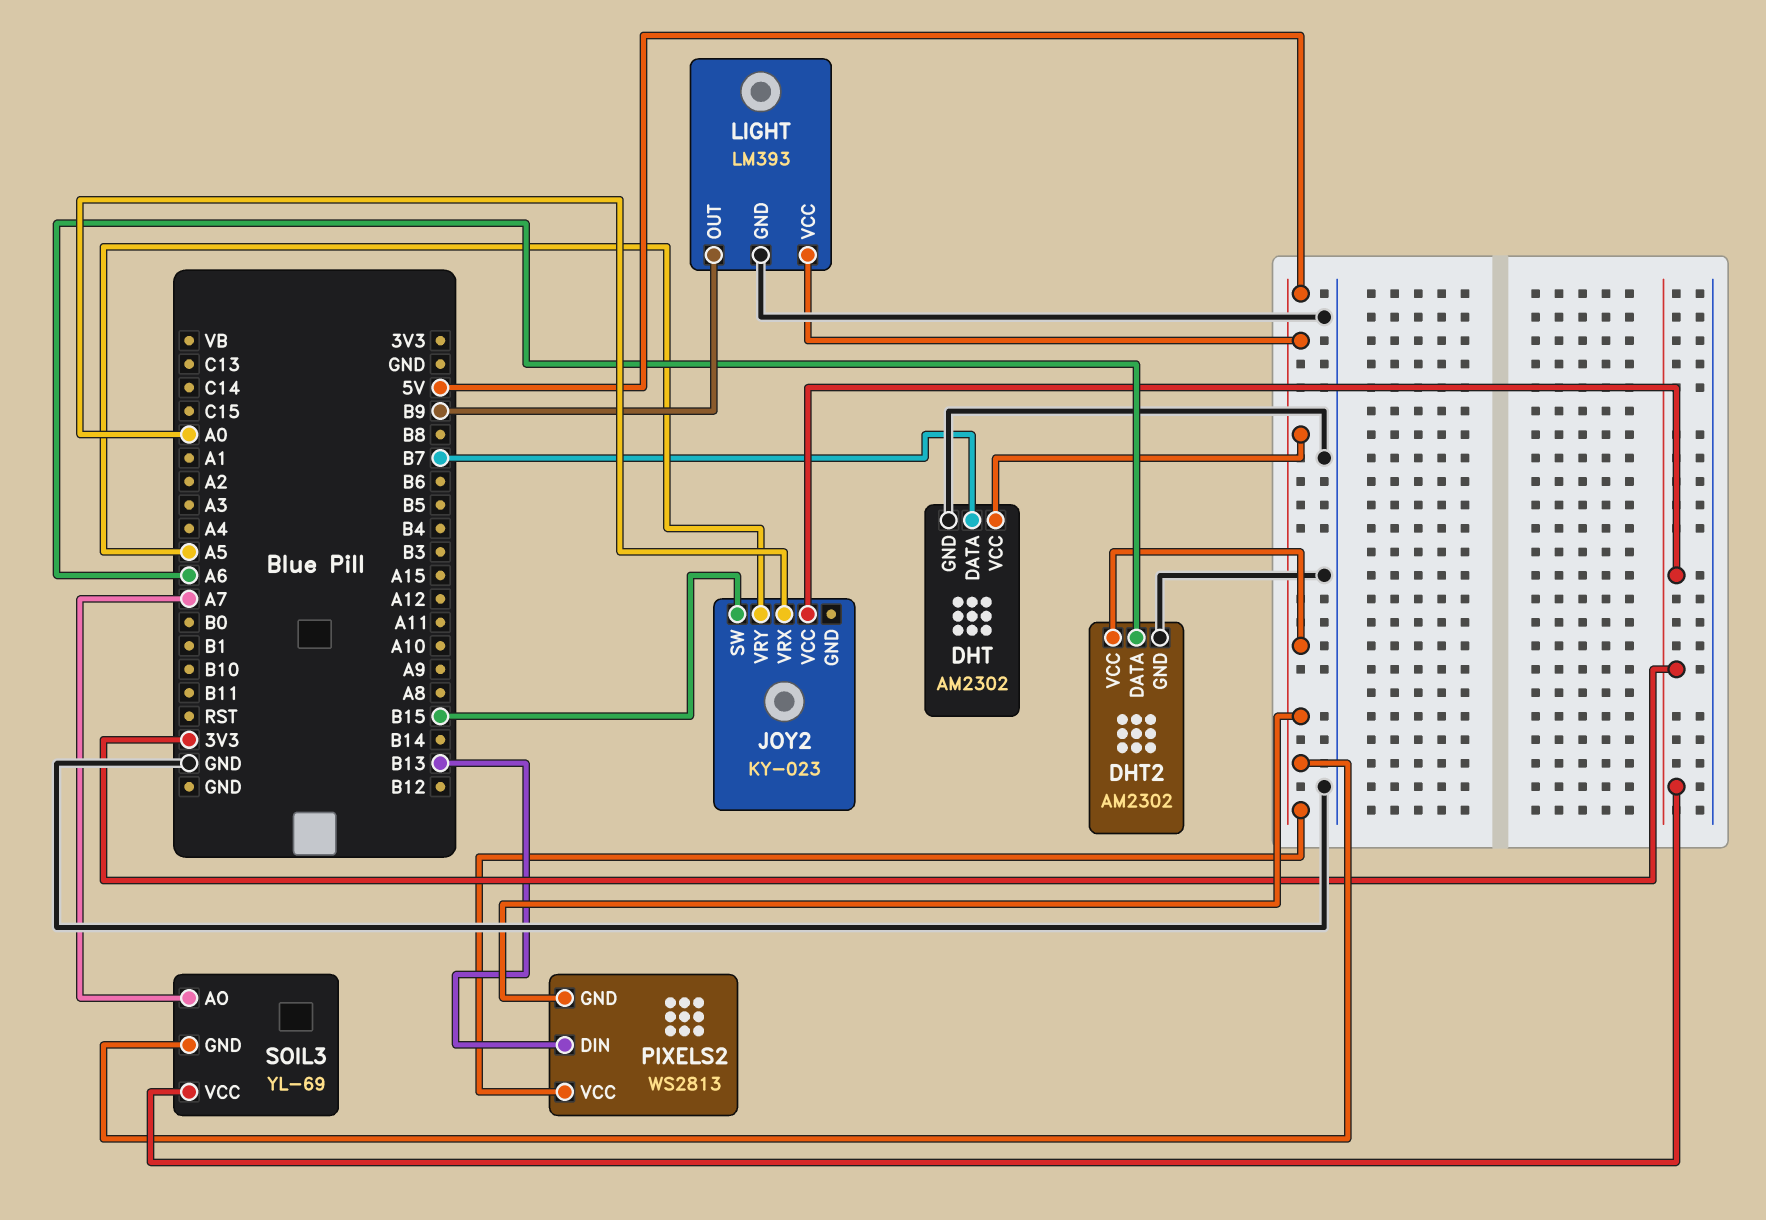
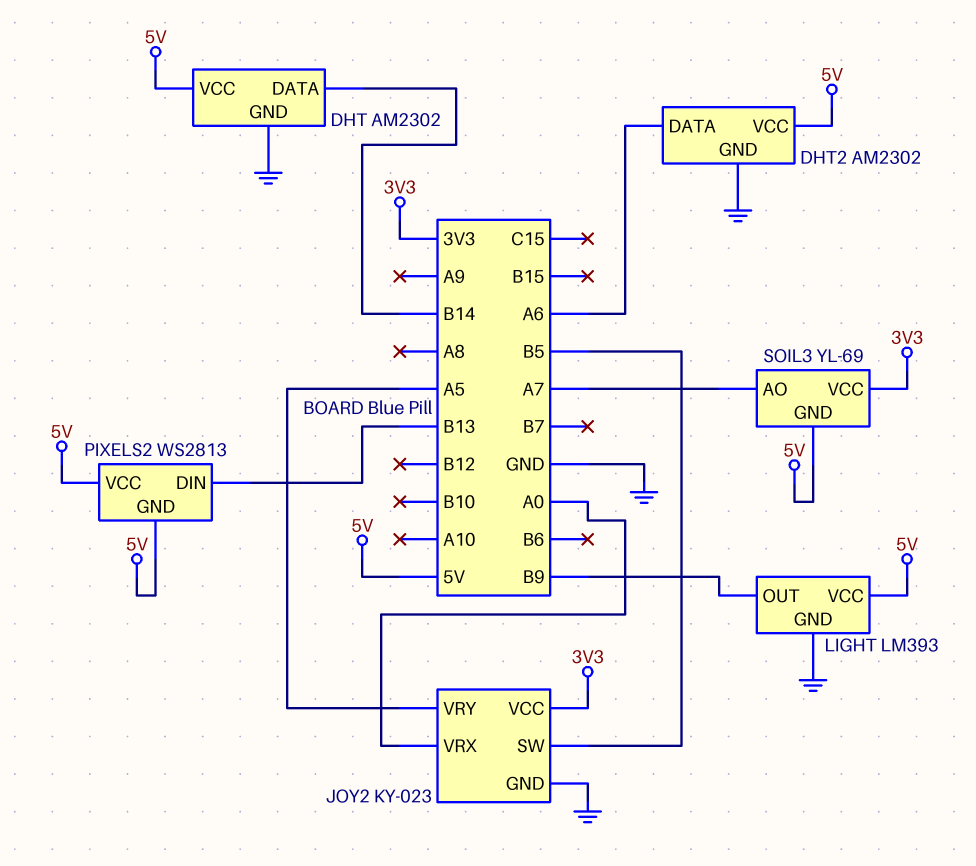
DHT pin DATA: B7 -> B14
JOY2 pin GND: none -> GND
JOY2 pin SW: B15 -> B5

